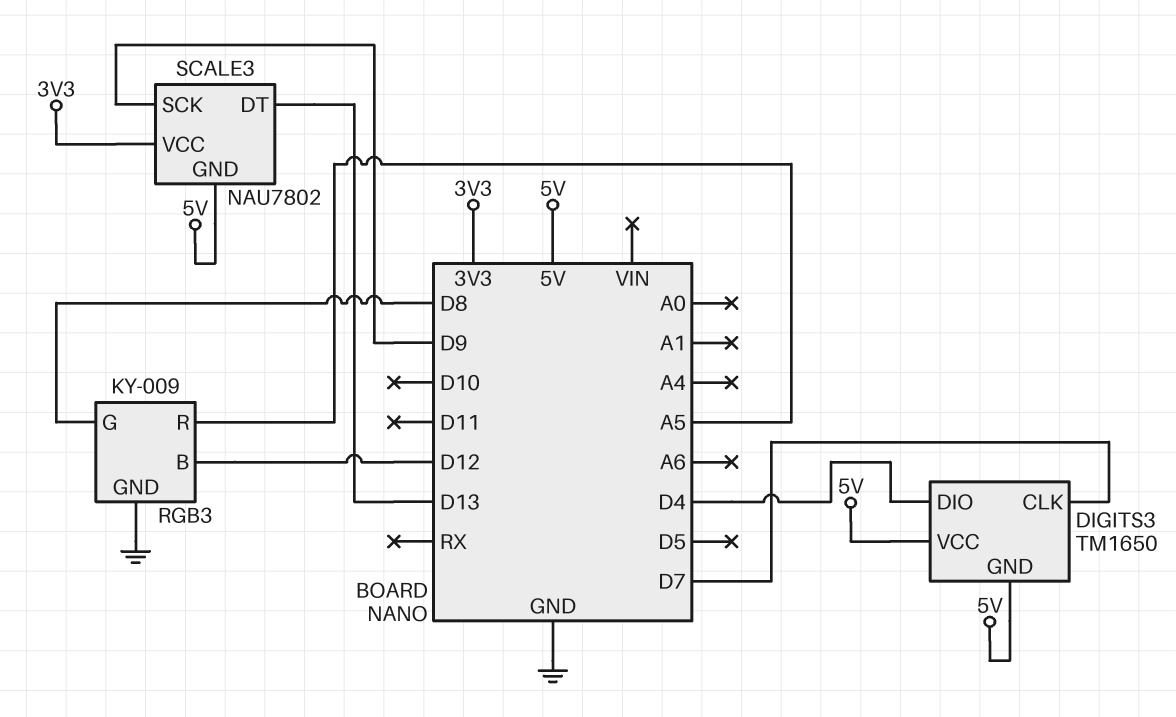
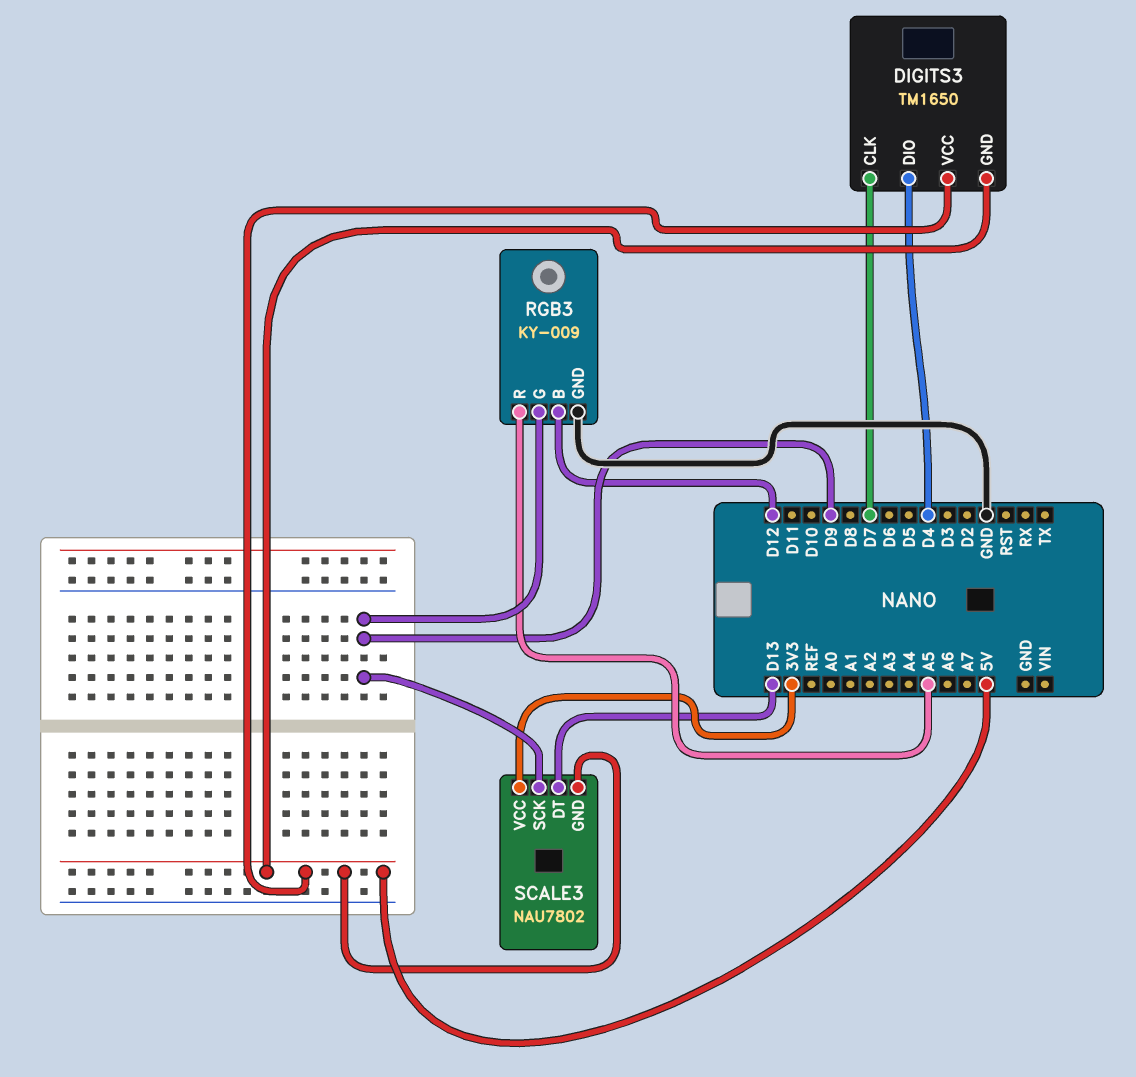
RGB3 pin G: D8 -> D9

